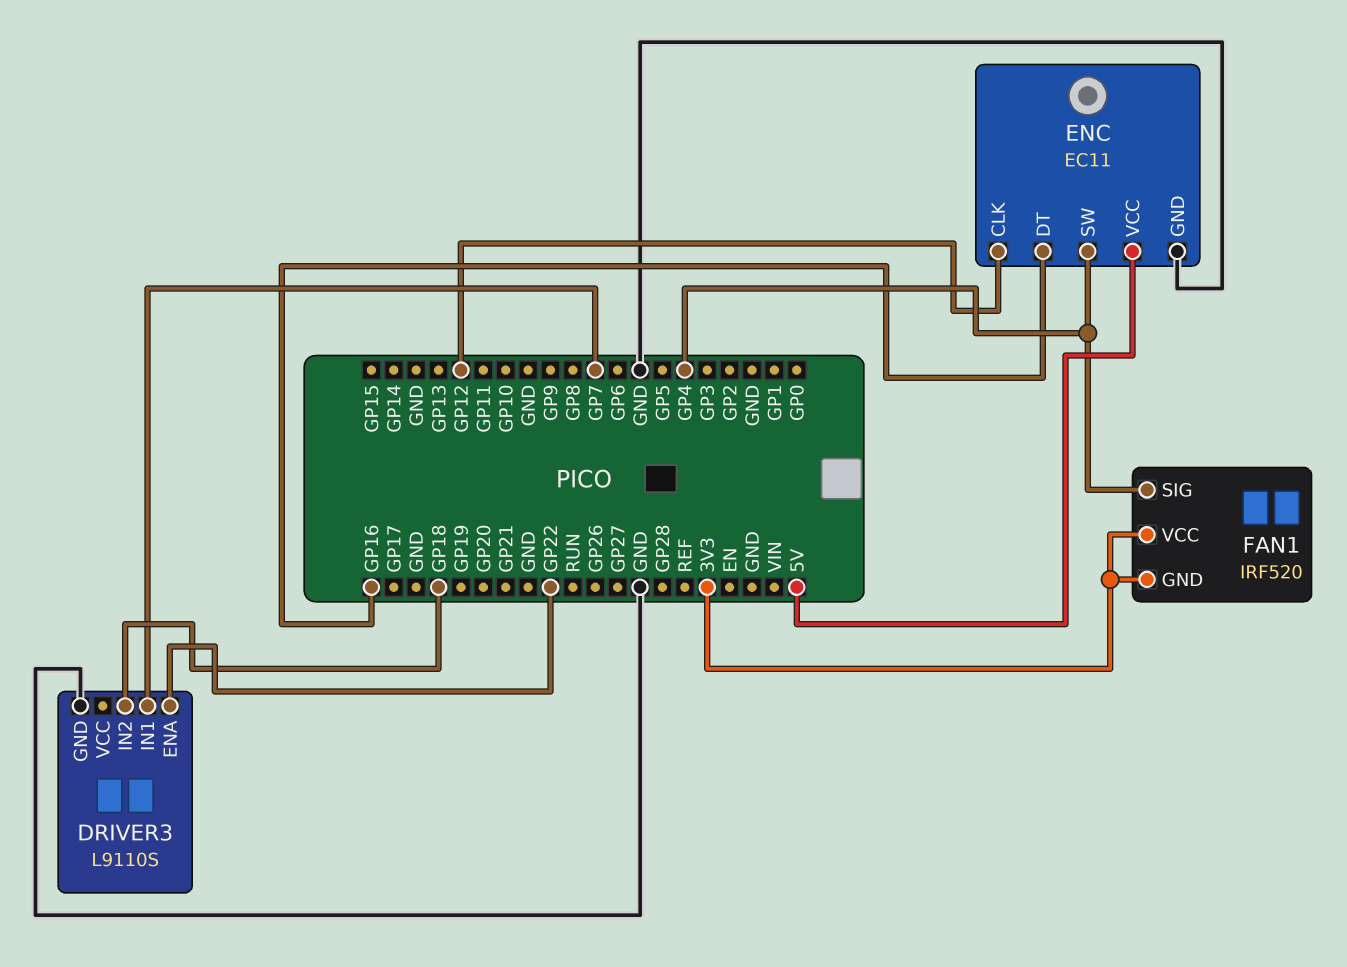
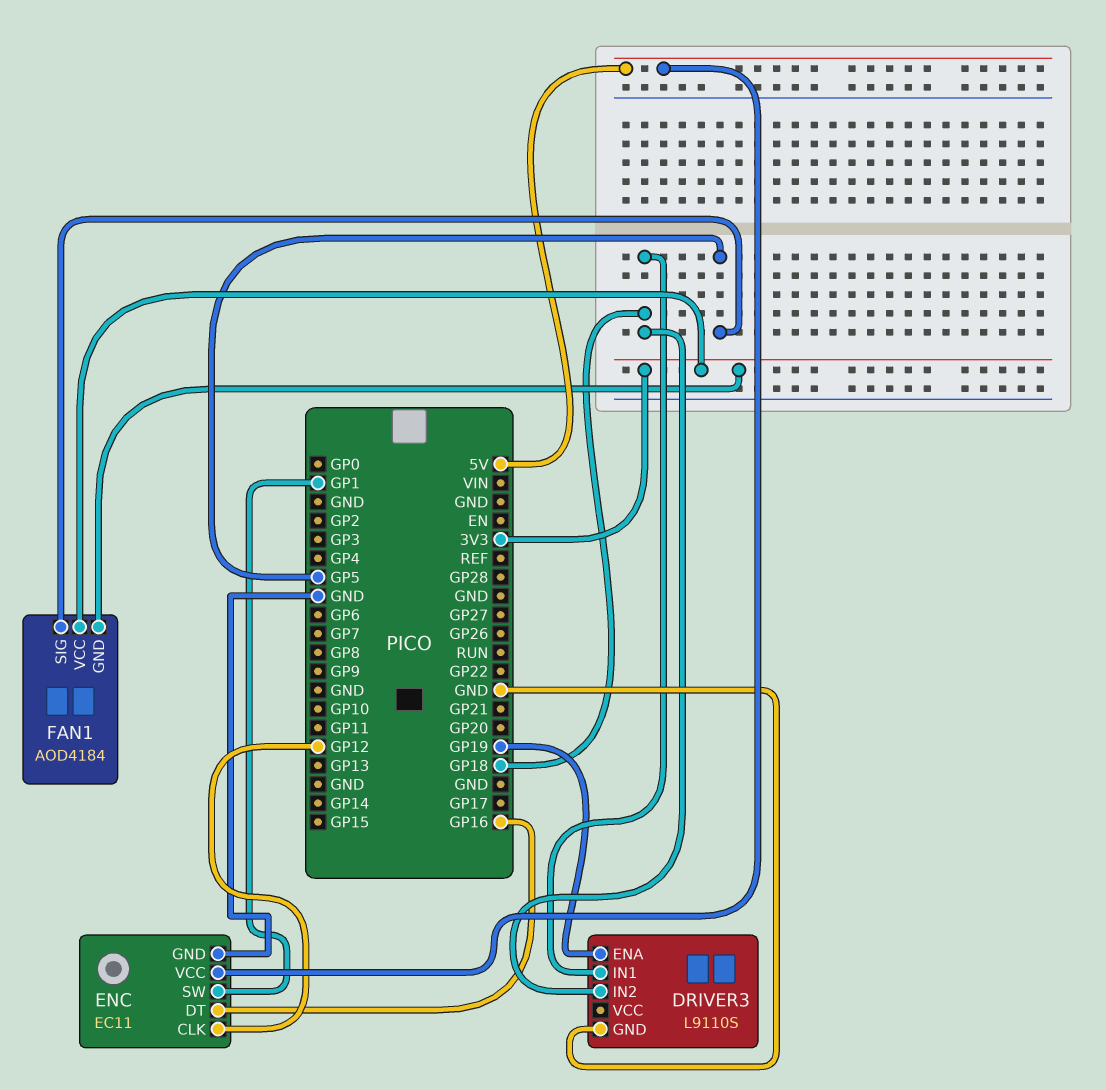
DRIVER3 pin ENA: GP22 -> GP19
DRIVER3 pin IN1: GP7 -> GP18
ENC pin SW: GP4 -> GP1
FAN1: IRF520 -> AOD4184
FAN1 pin SIG: GP4 -> GP5

